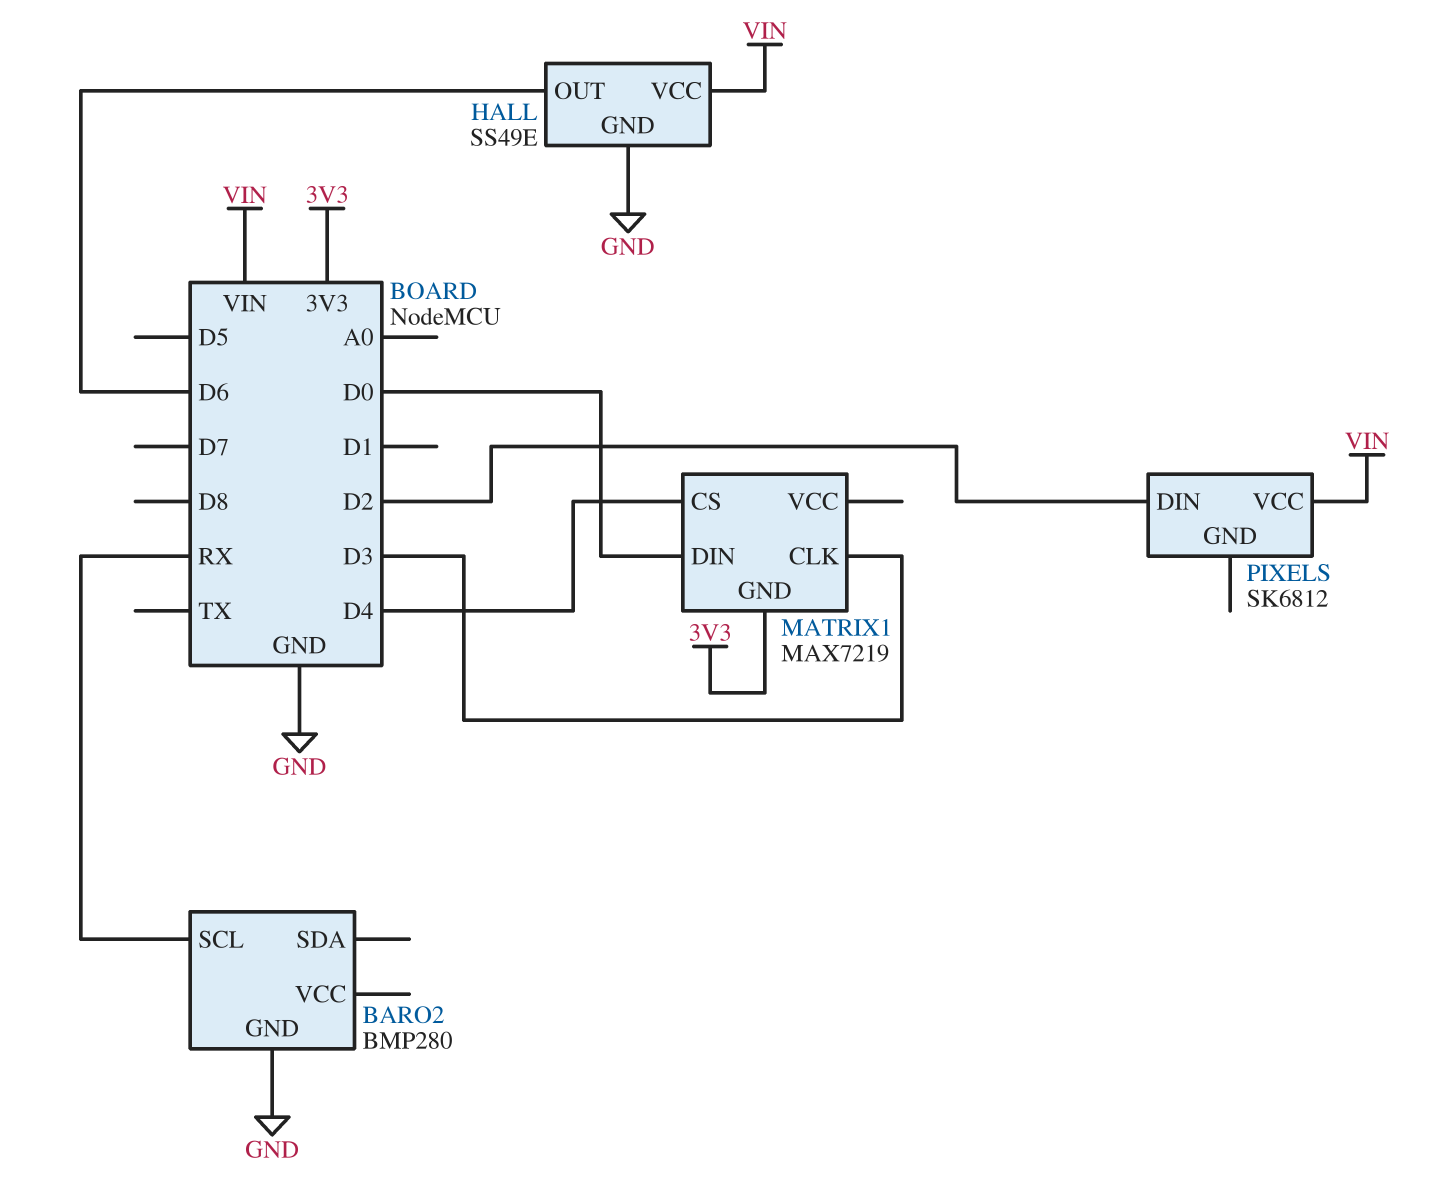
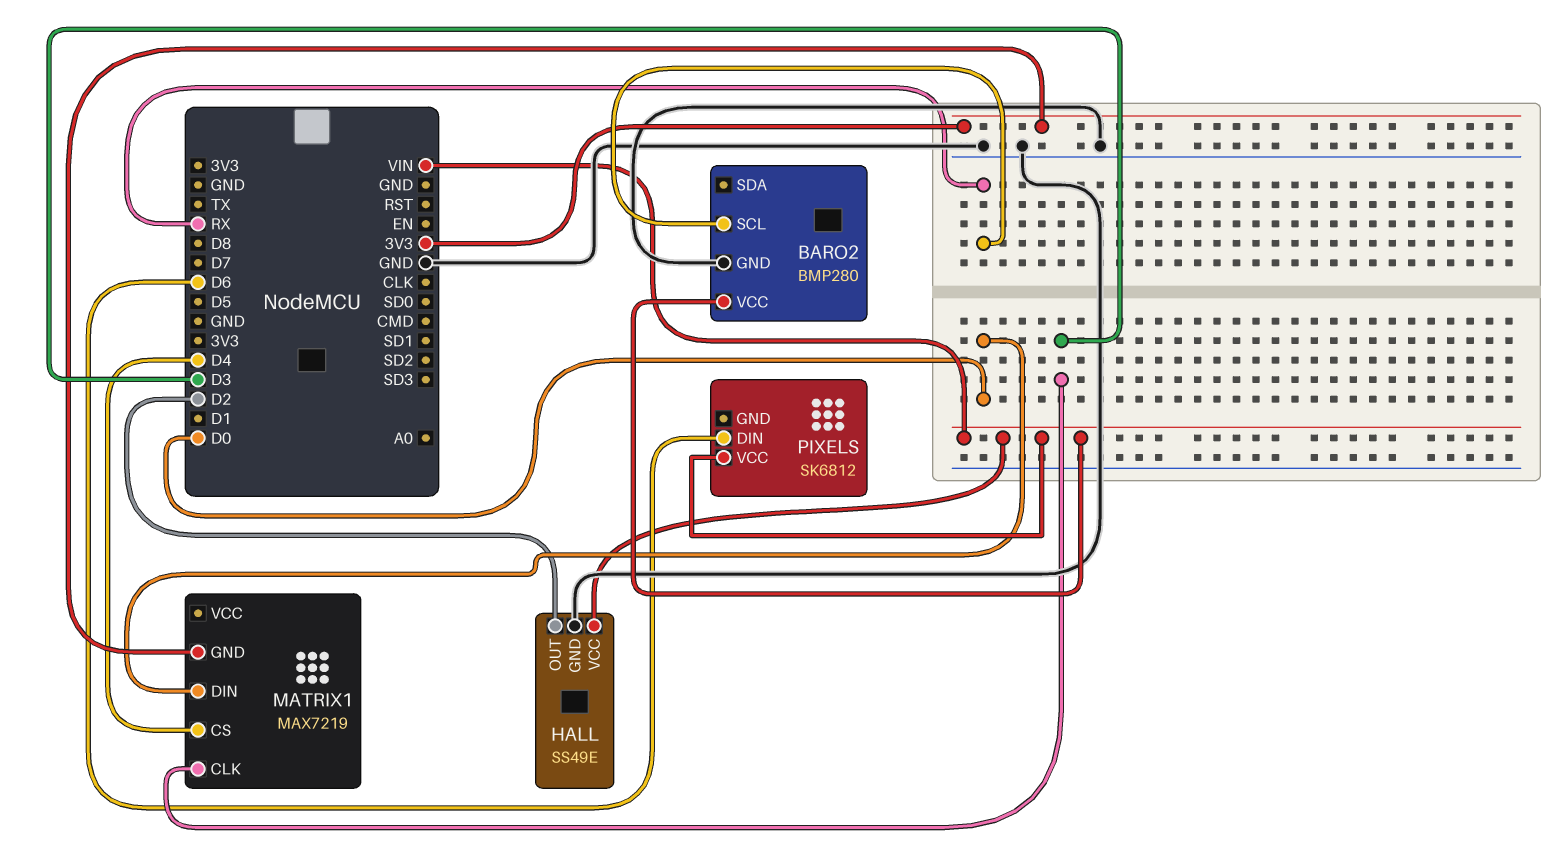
BARO2 pin VCC: none -> VIN
HALL pin OUT: D6 -> D2
PIXELS pin DIN: D2 -> D6

